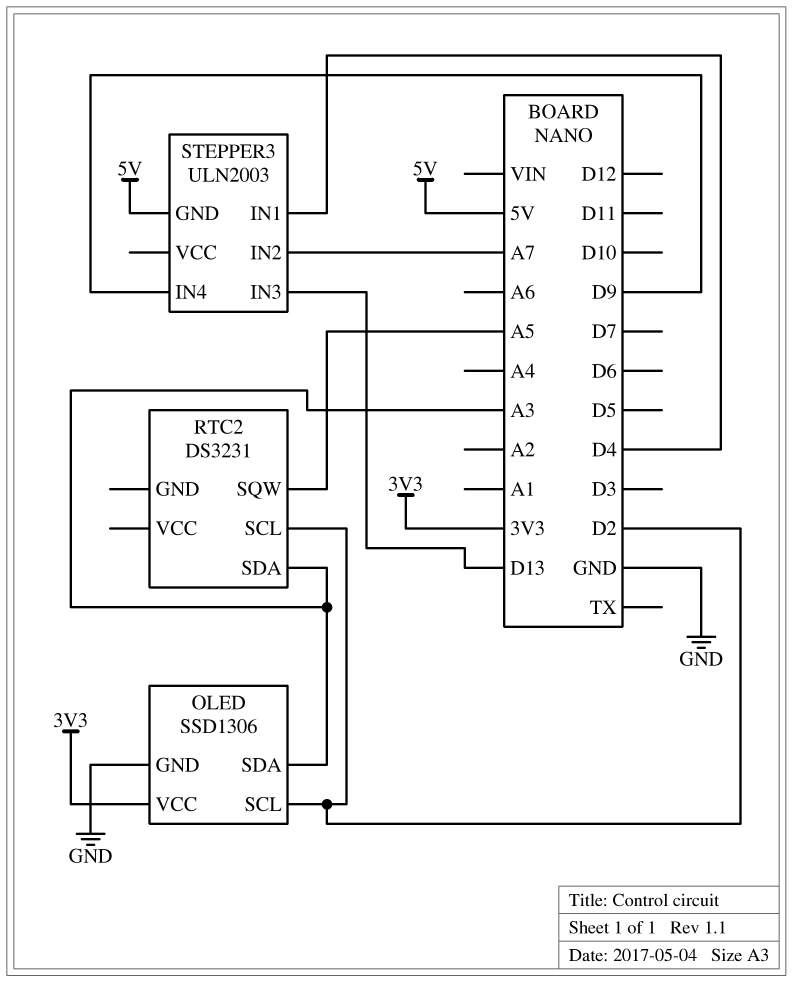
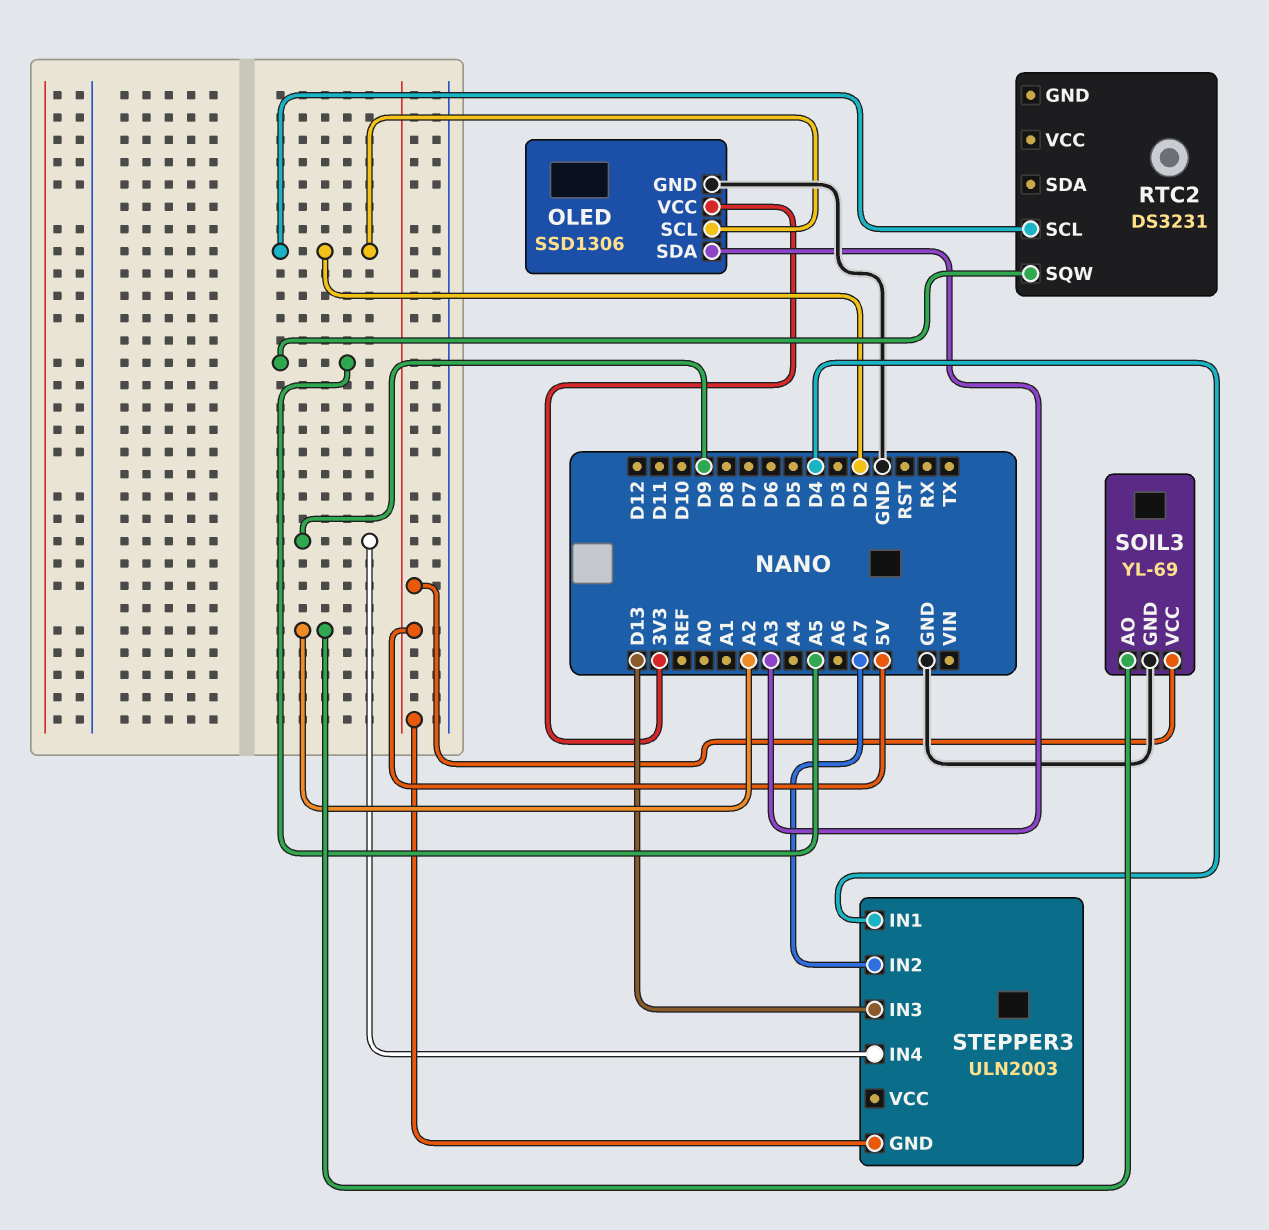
RTC2 pin SDA: A3 -> none
SOIL3: none -> YL-69
SOIL3 pin AO: none -> A2
SOIL3 pin GND: none -> GND
SOIL3 pin VCC: none -> 5V

